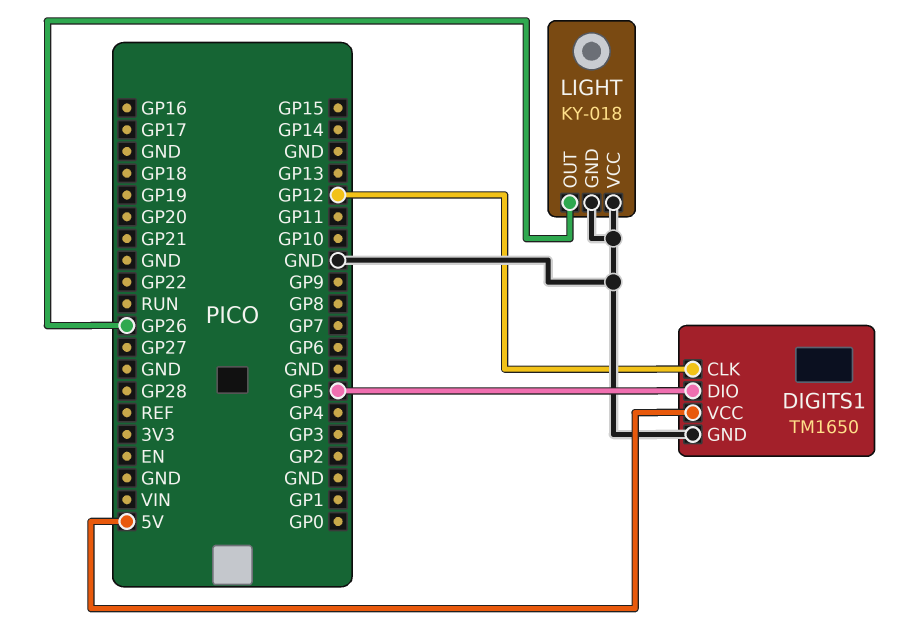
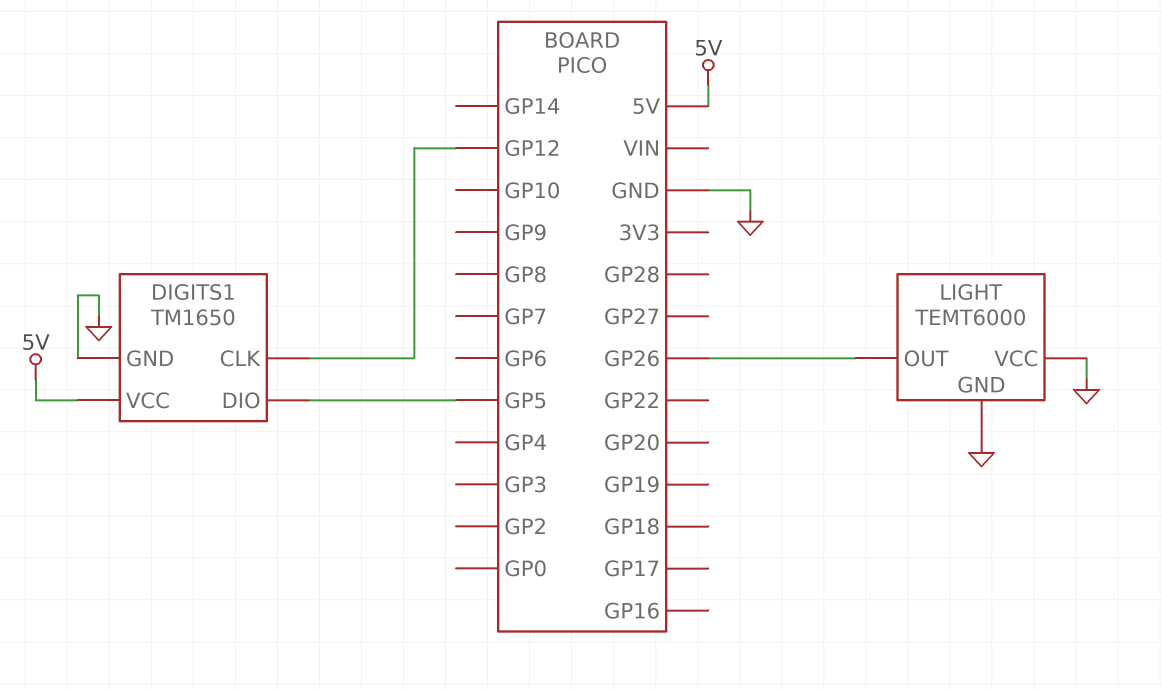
LIGHT: KY-018 -> TEMT6000

